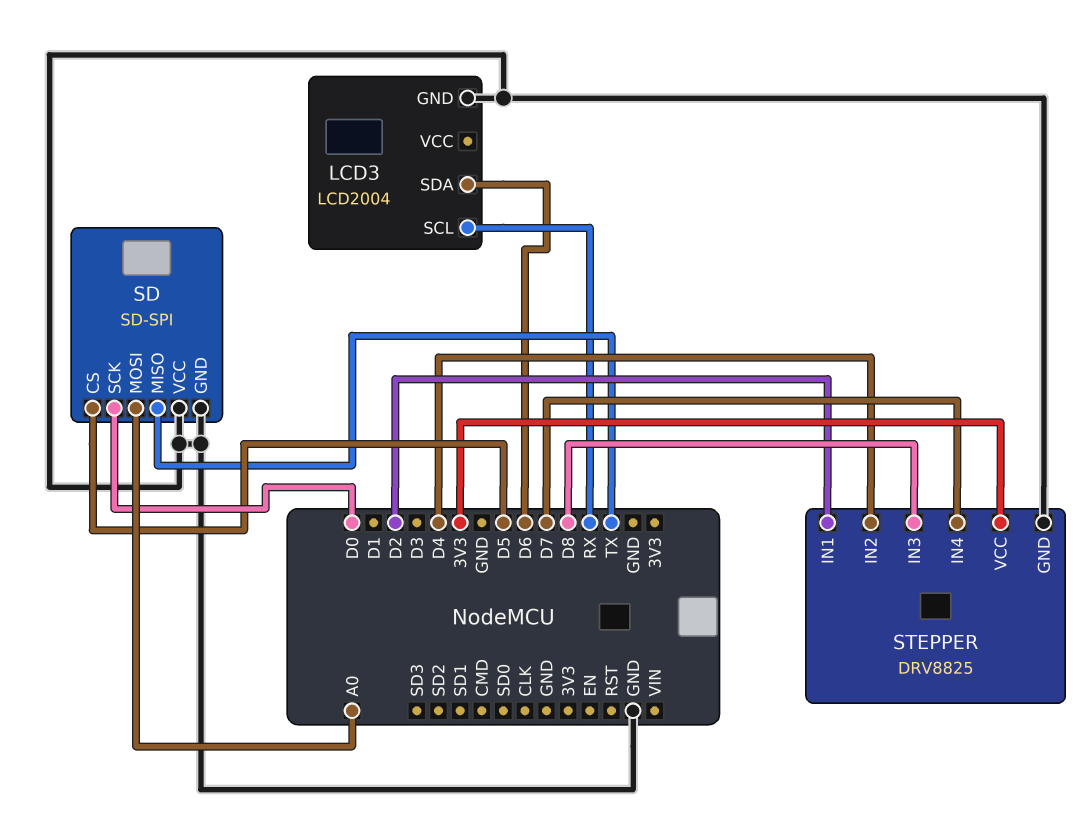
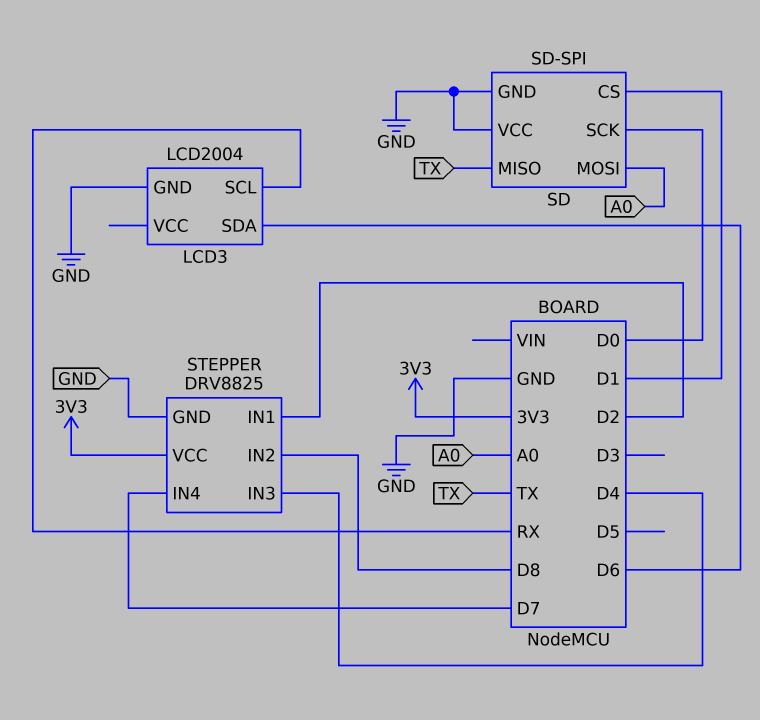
SD pin CS: D5 -> D1
STEPPER pin IN2: D4 -> D8
STEPPER pin IN3: D8 -> D4

